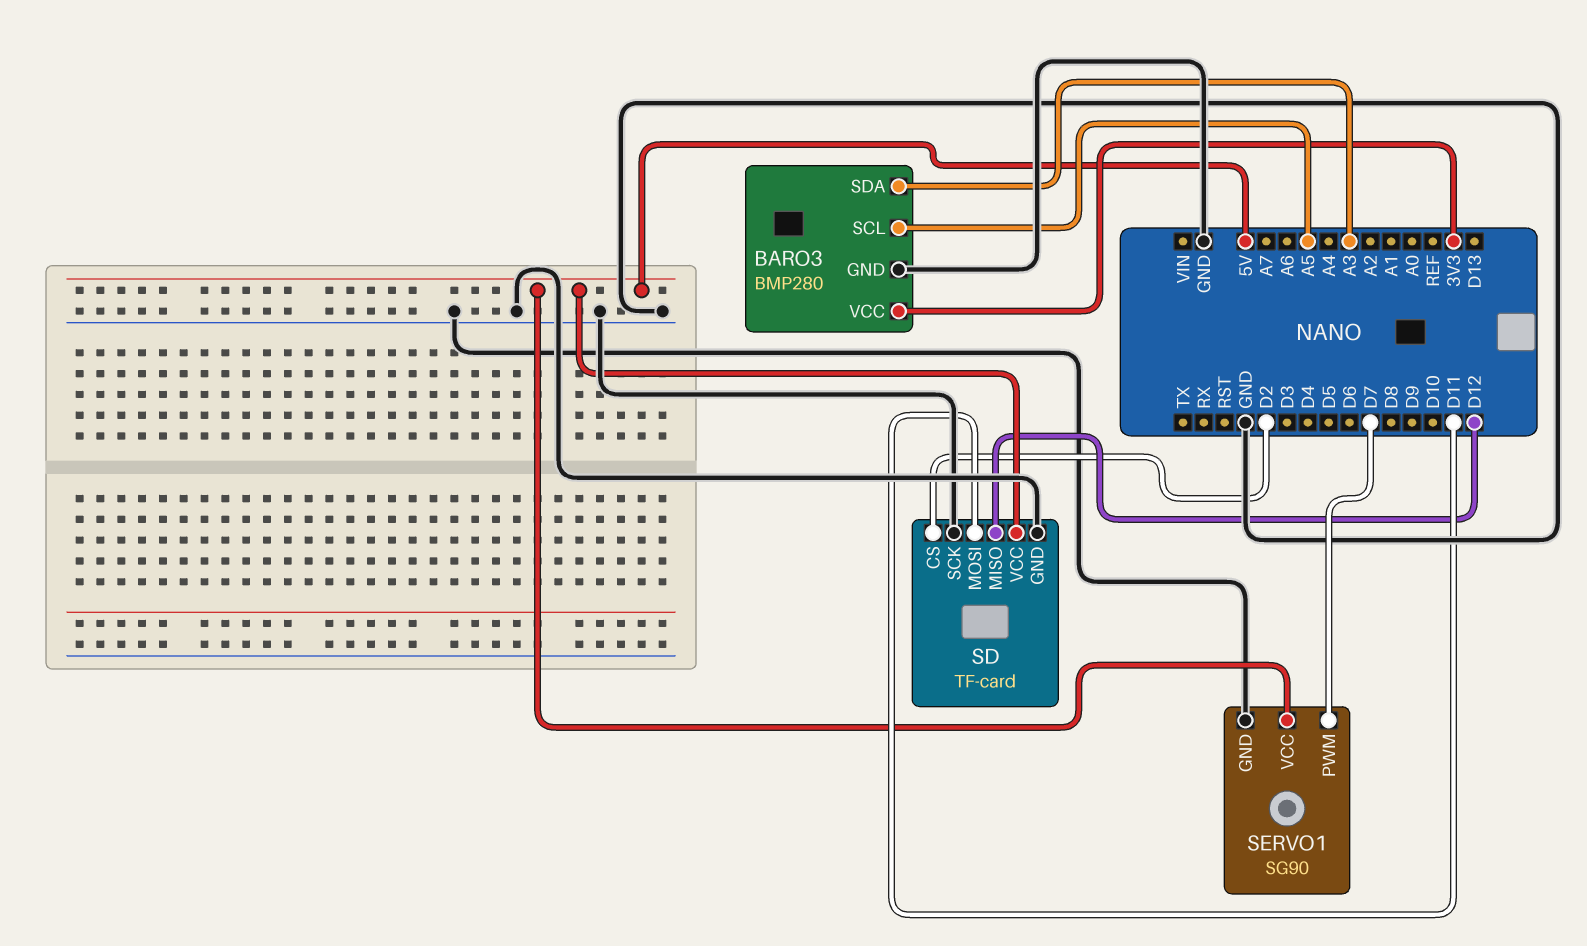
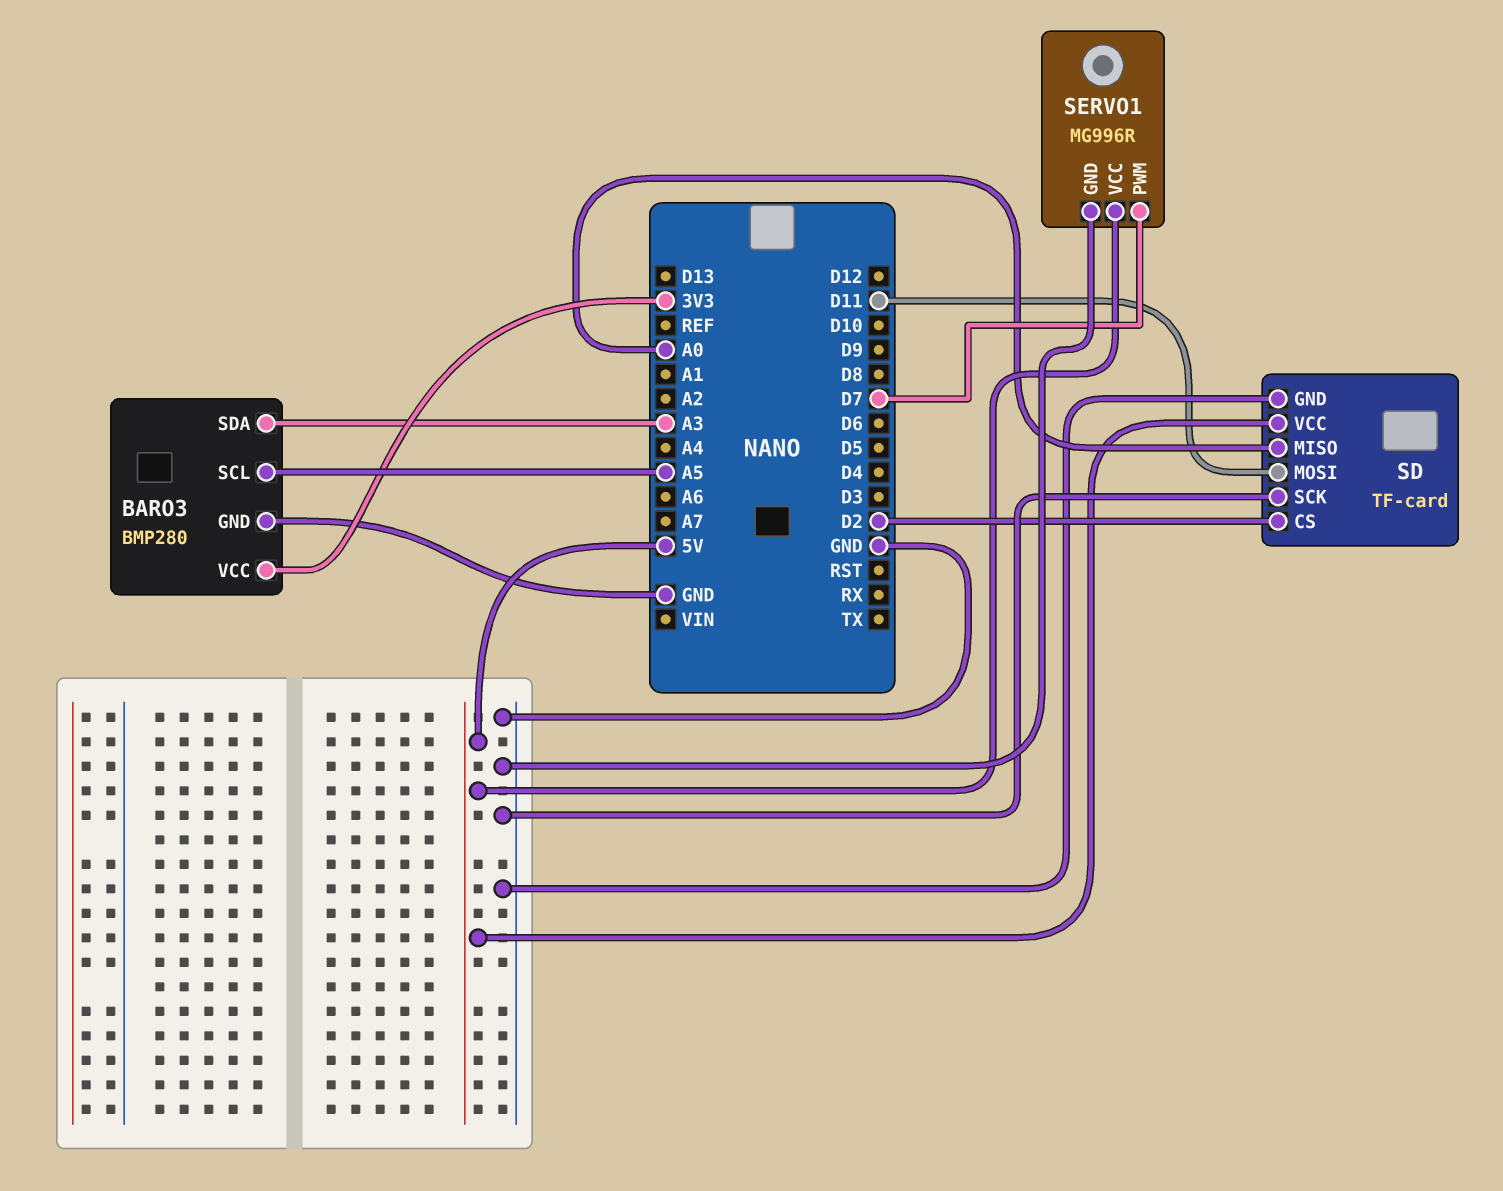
SD pin MISO: D12 -> A0
SERVO1: SG90 -> MG996R

